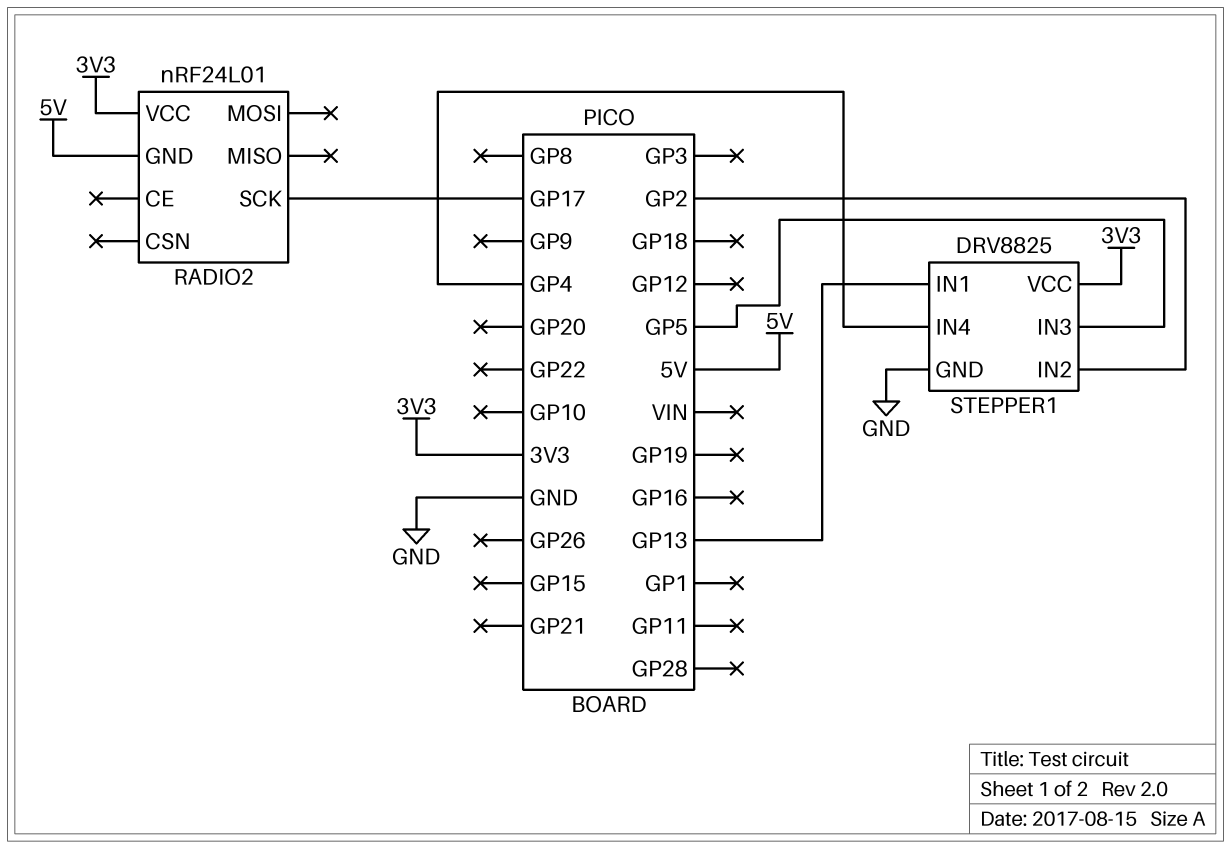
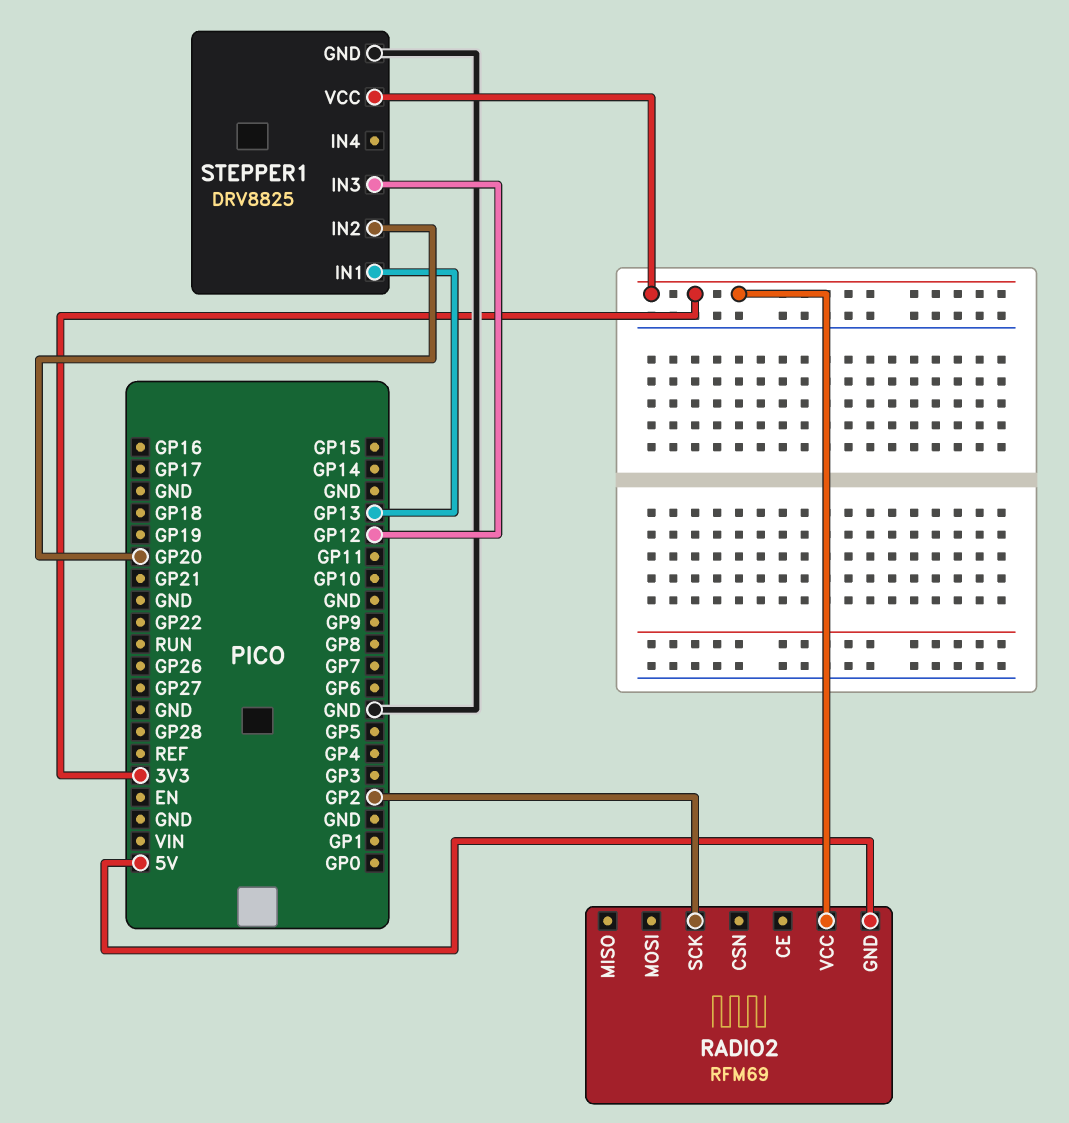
RADIO2: nRF24L01 -> RFM69
RADIO2 pin SCK: GP17 -> GP2
STEPPER1 pin IN2: GP2 -> GP20
STEPPER1 pin IN3: GP5 -> GP12
STEPPER1 pin IN4: GP4 -> none

